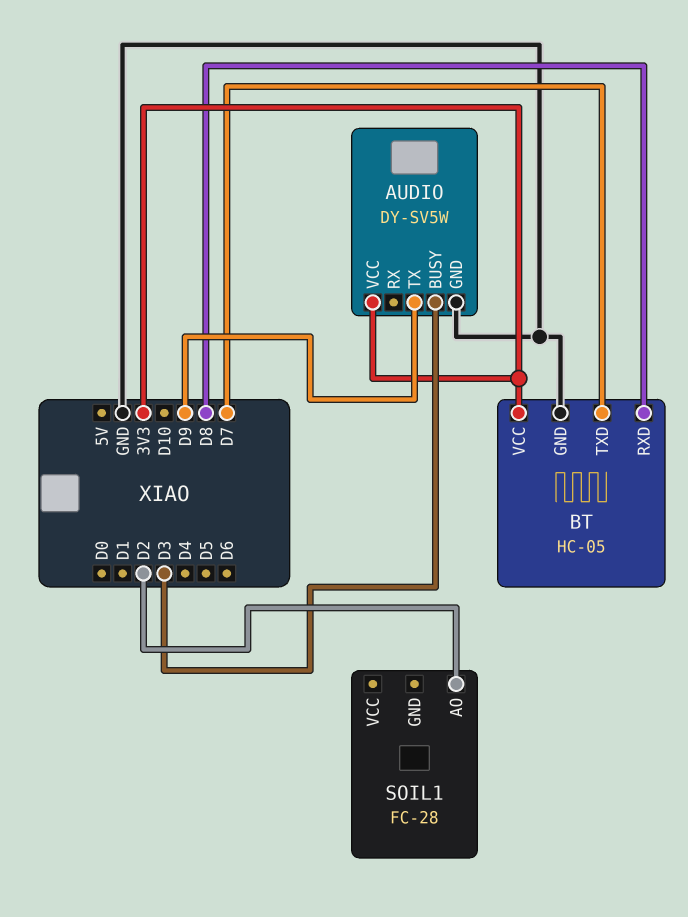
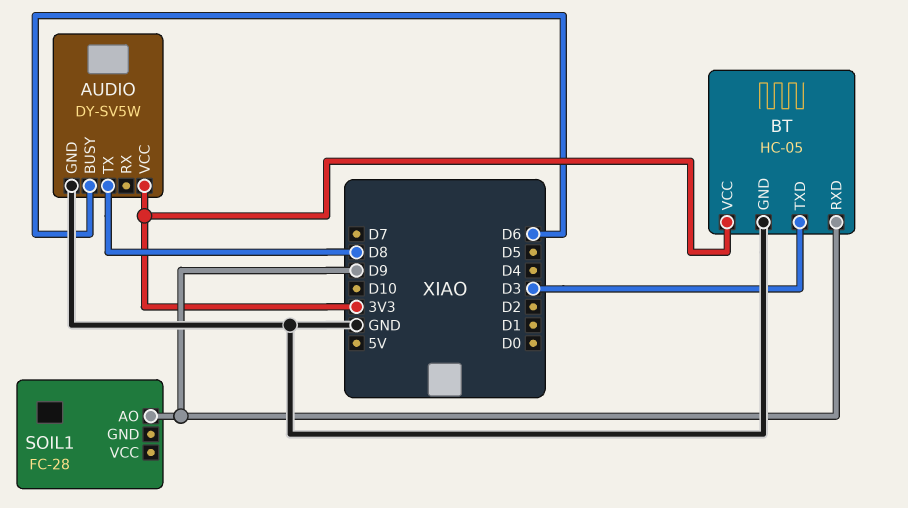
AUDIO pin BUSY: D3 -> D6
AUDIO pin TX: D9 -> D8
BT pin RXD: D8 -> D9
BT pin TXD: D7 -> D3
SOIL1 pin AO: D2 -> D9

